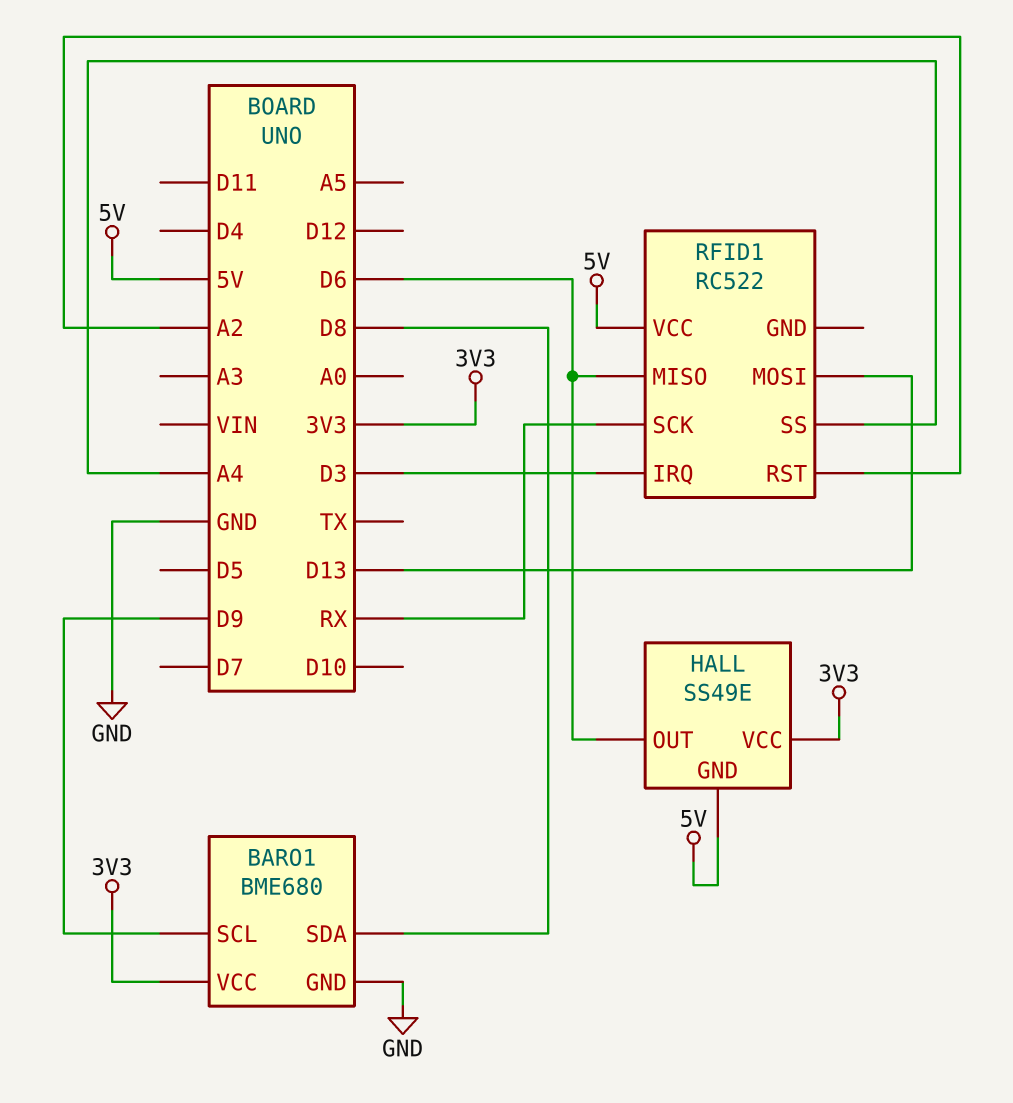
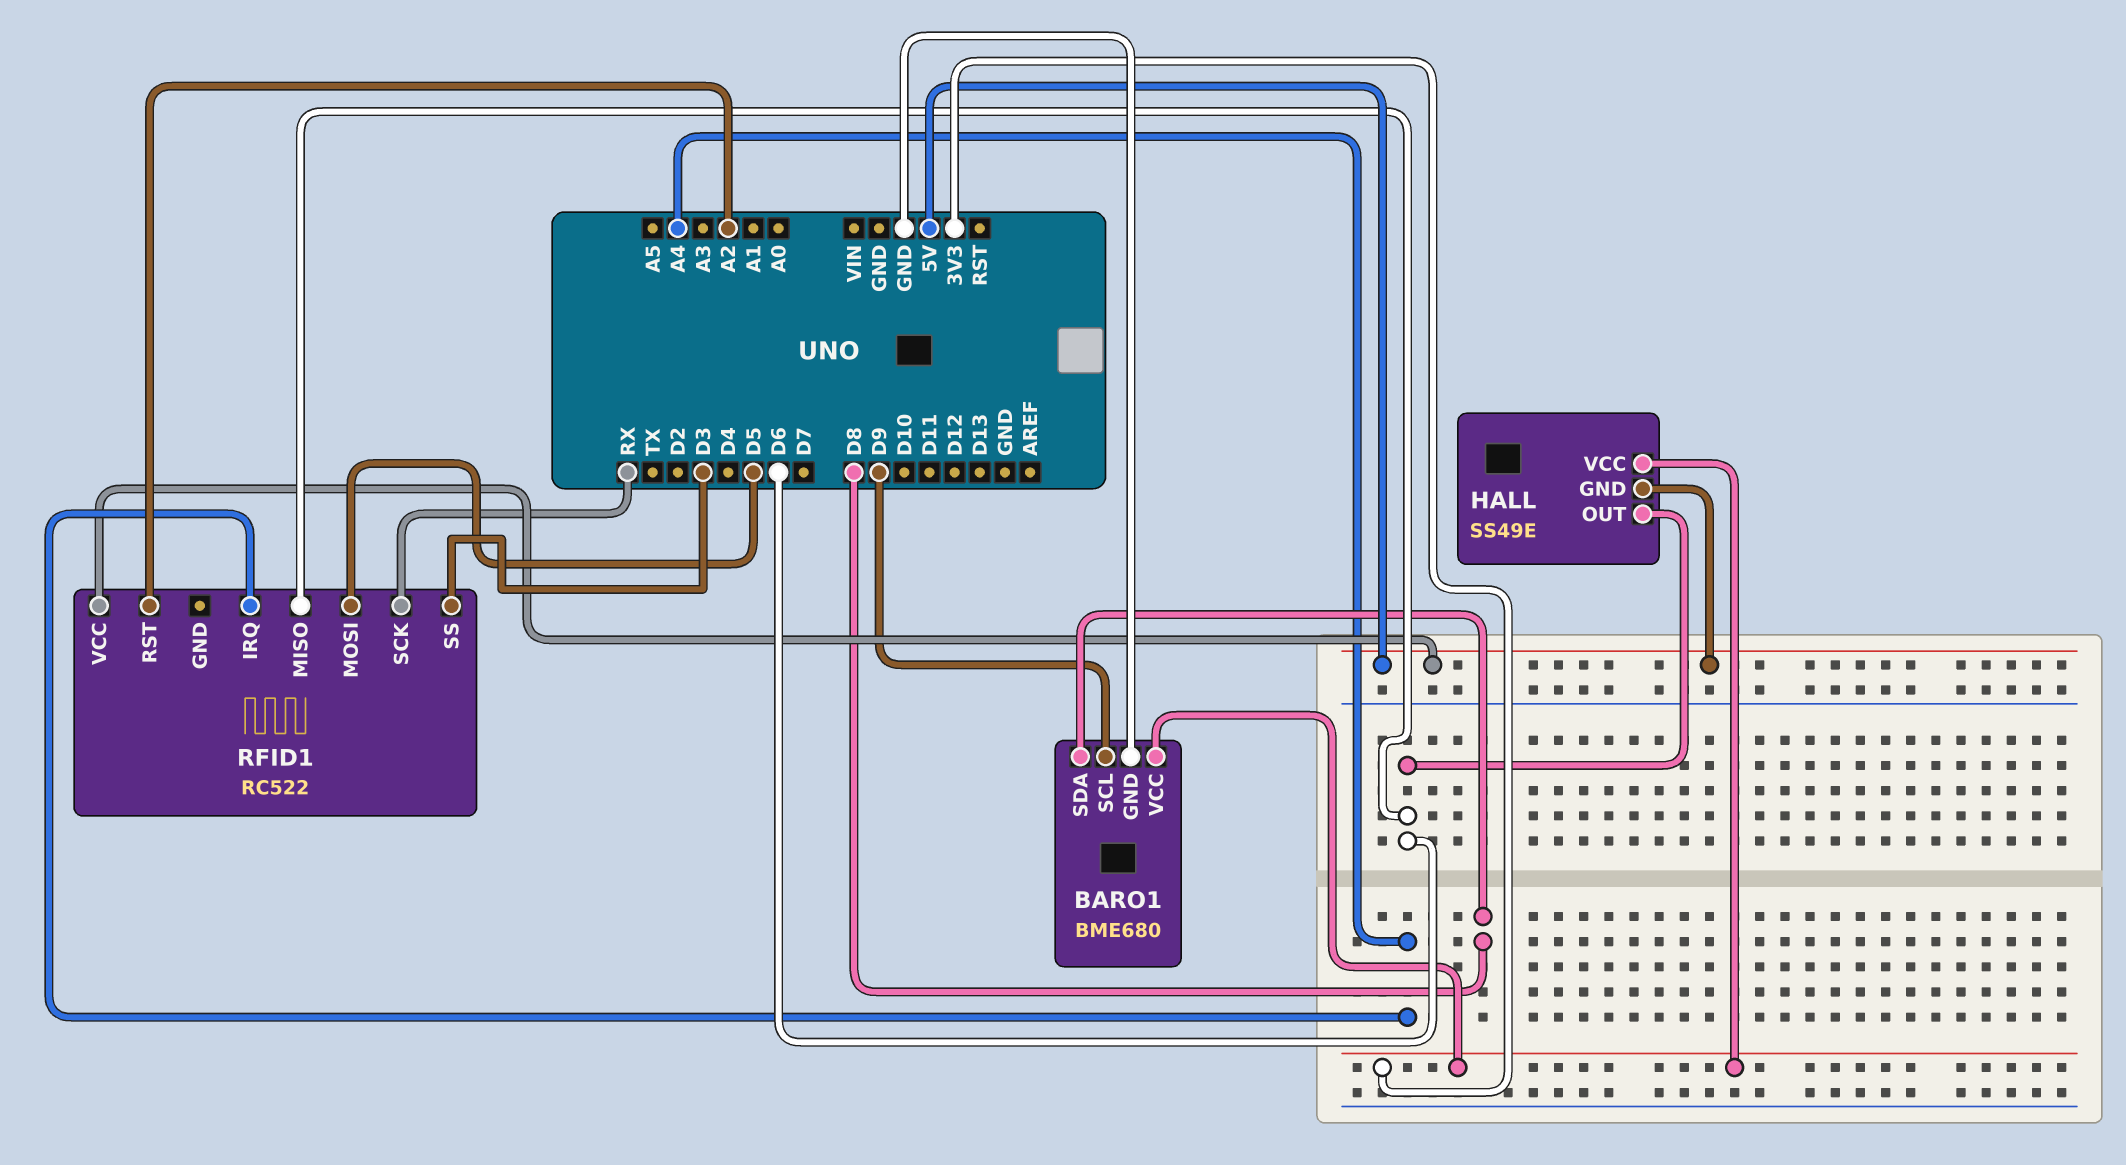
RFID1 pin IRQ: D3 -> A4
RFID1 pin MOSI: D13 -> D5
RFID1 pin SS: A4 -> D3

